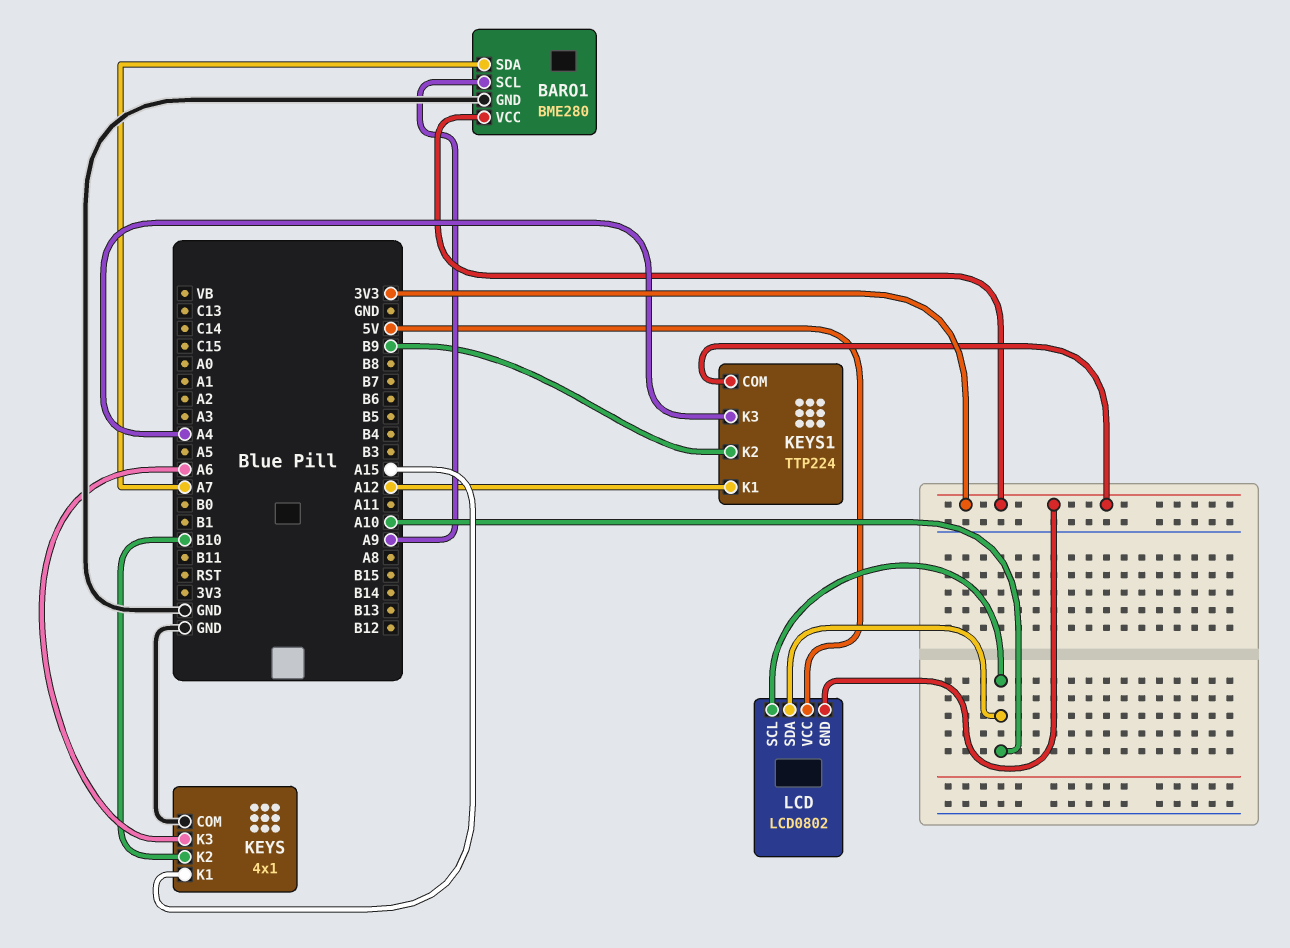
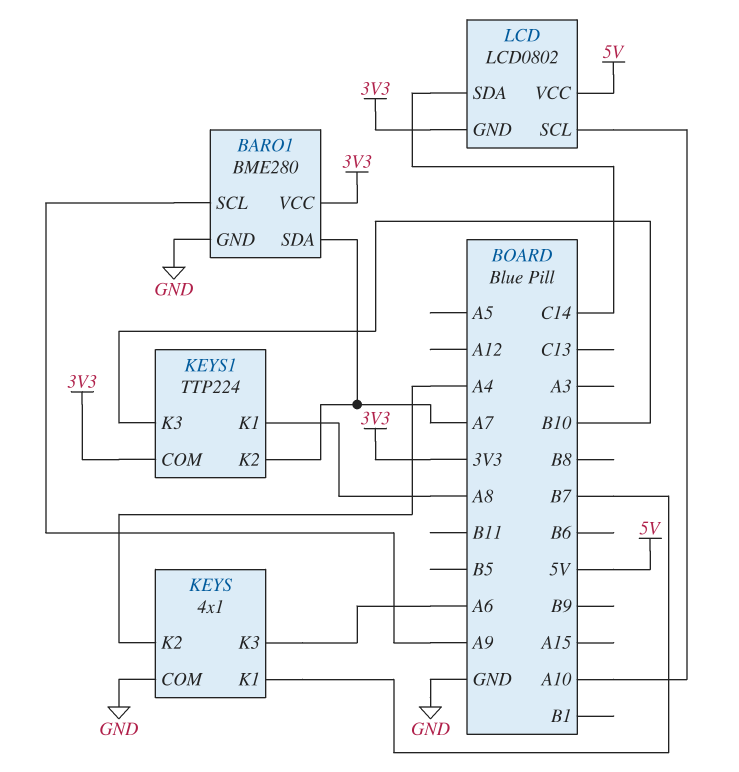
KEYS pin K1: A15 -> B7
KEYS pin K2: B10 -> A4
KEYS1 pin K1: A12 -> A8
KEYS1 pin K2: B9 -> A7
KEYS1 pin K3: A4 -> B10
LCD pin SDA: A10 -> C14

